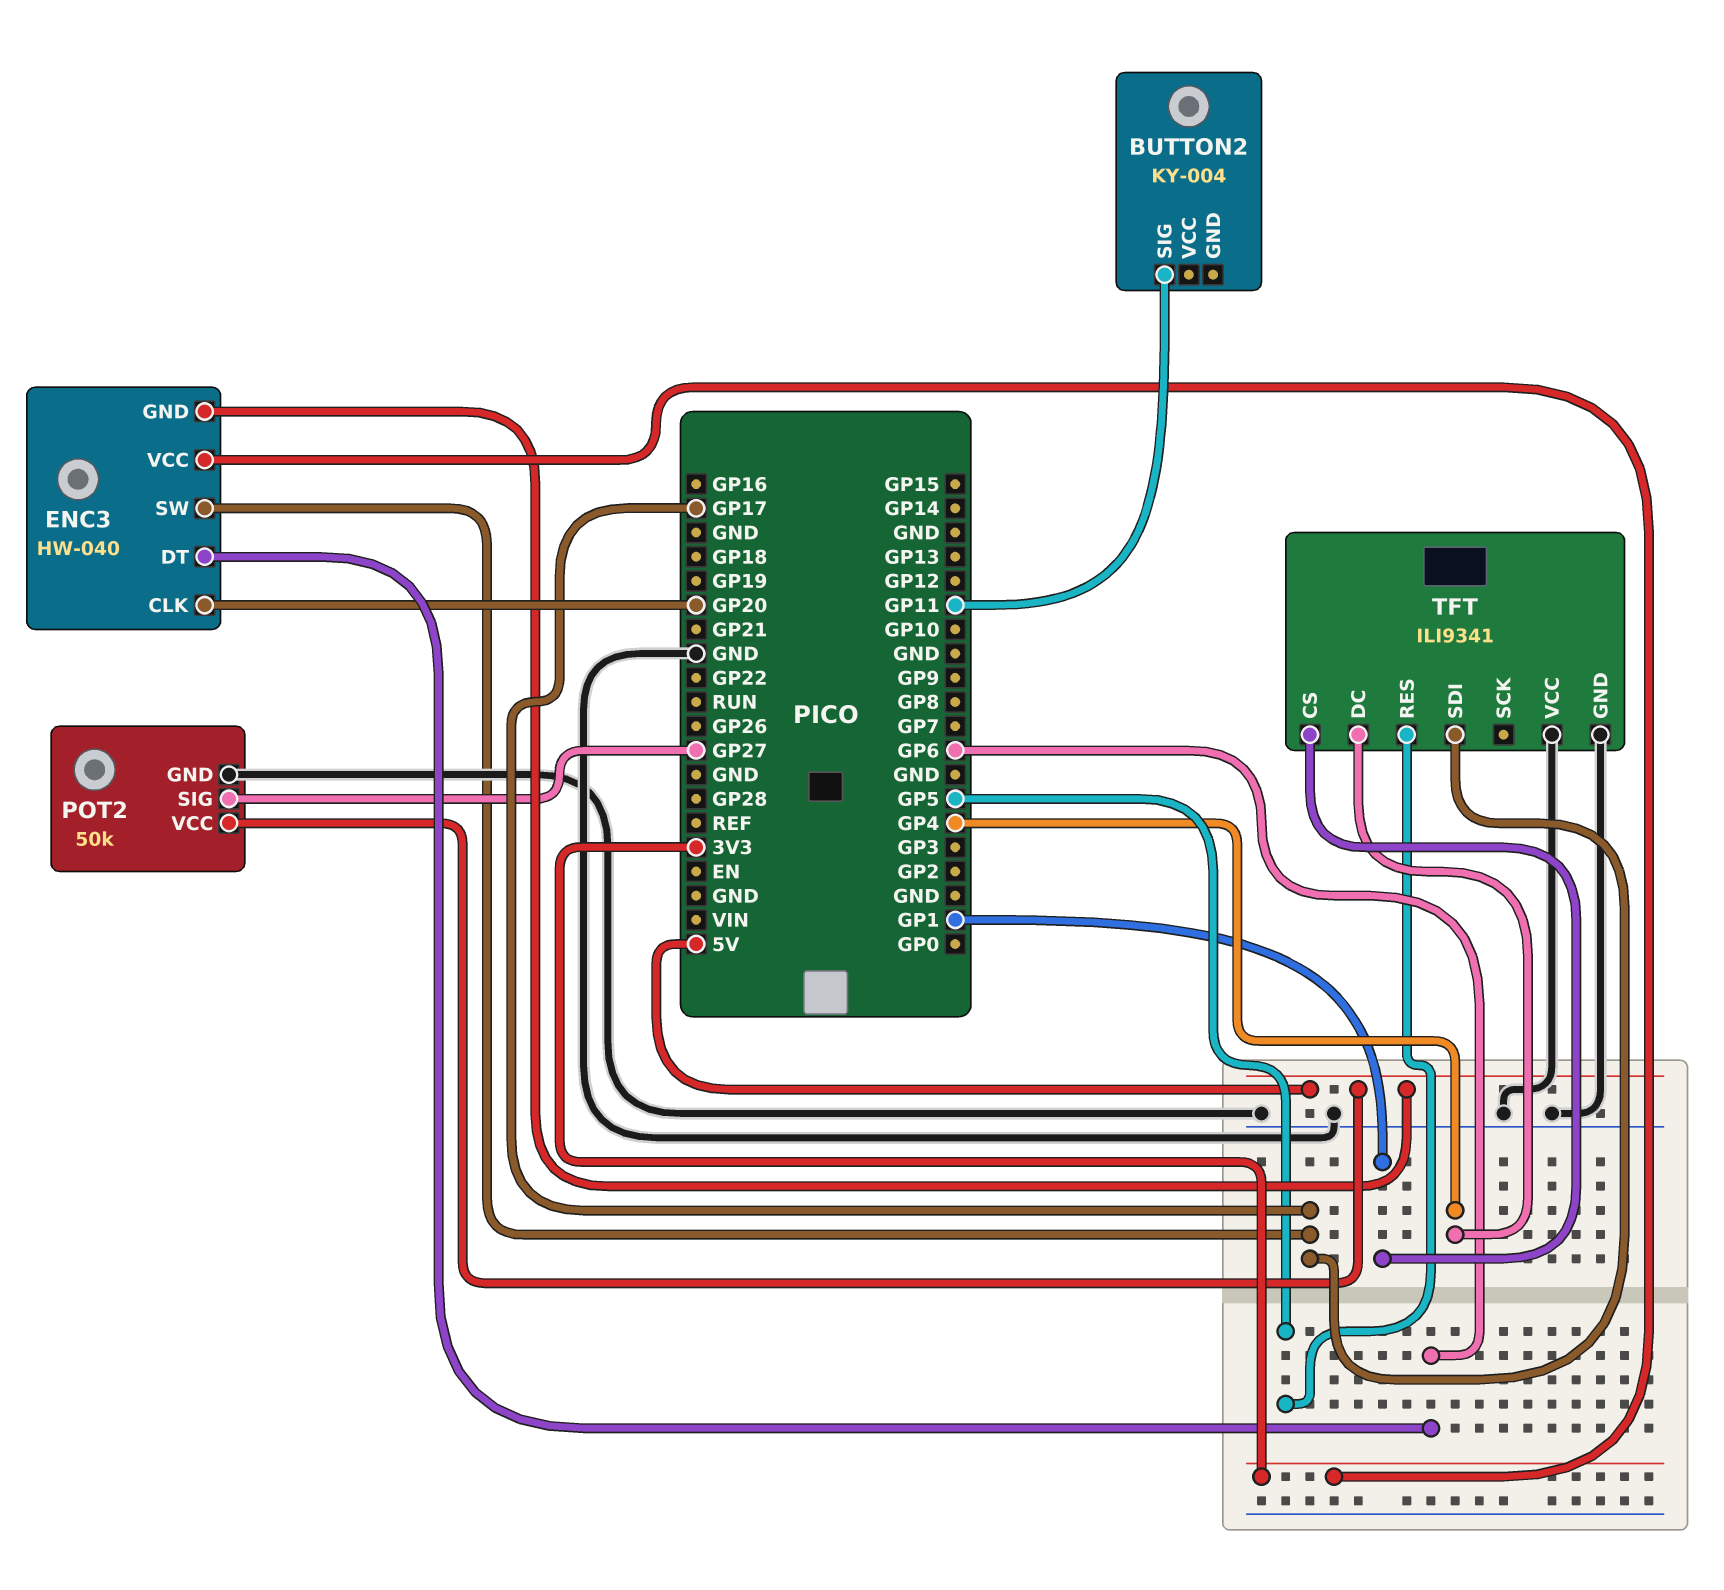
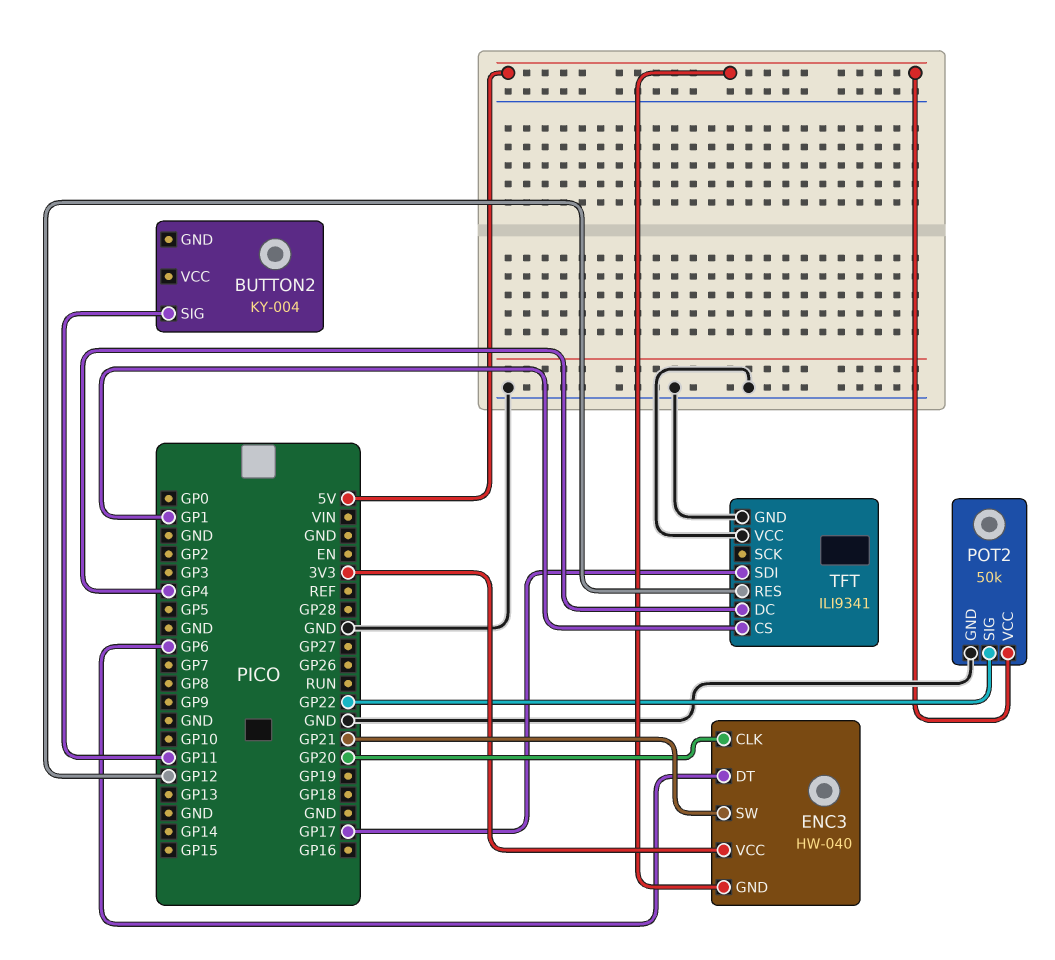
ENC3 pin SW: GP17 -> GP21
POT2 pin SIG: GP27 -> GP22
TFT pin RES: GP5 -> GP12

